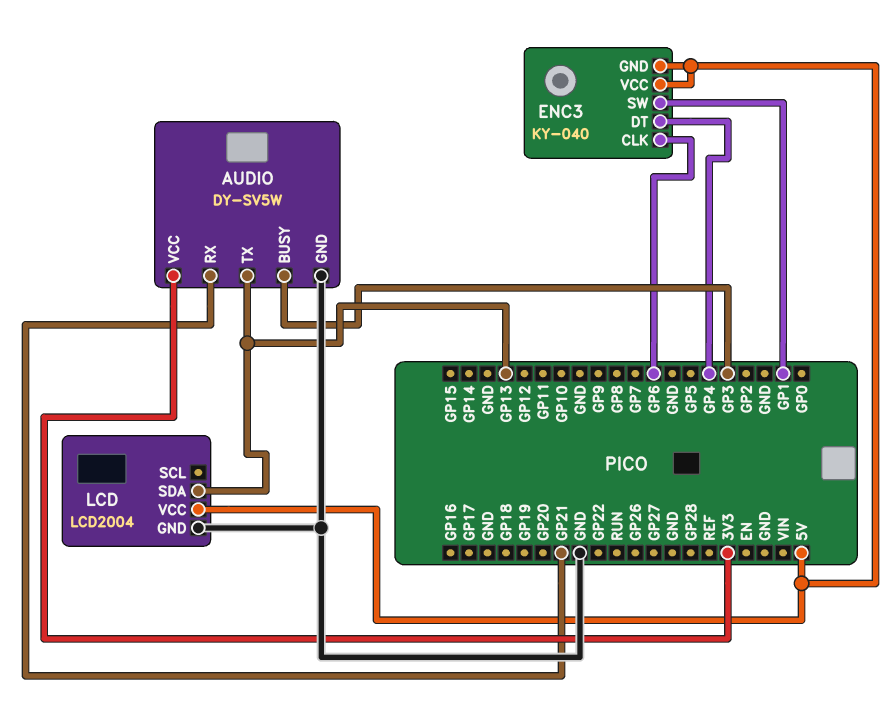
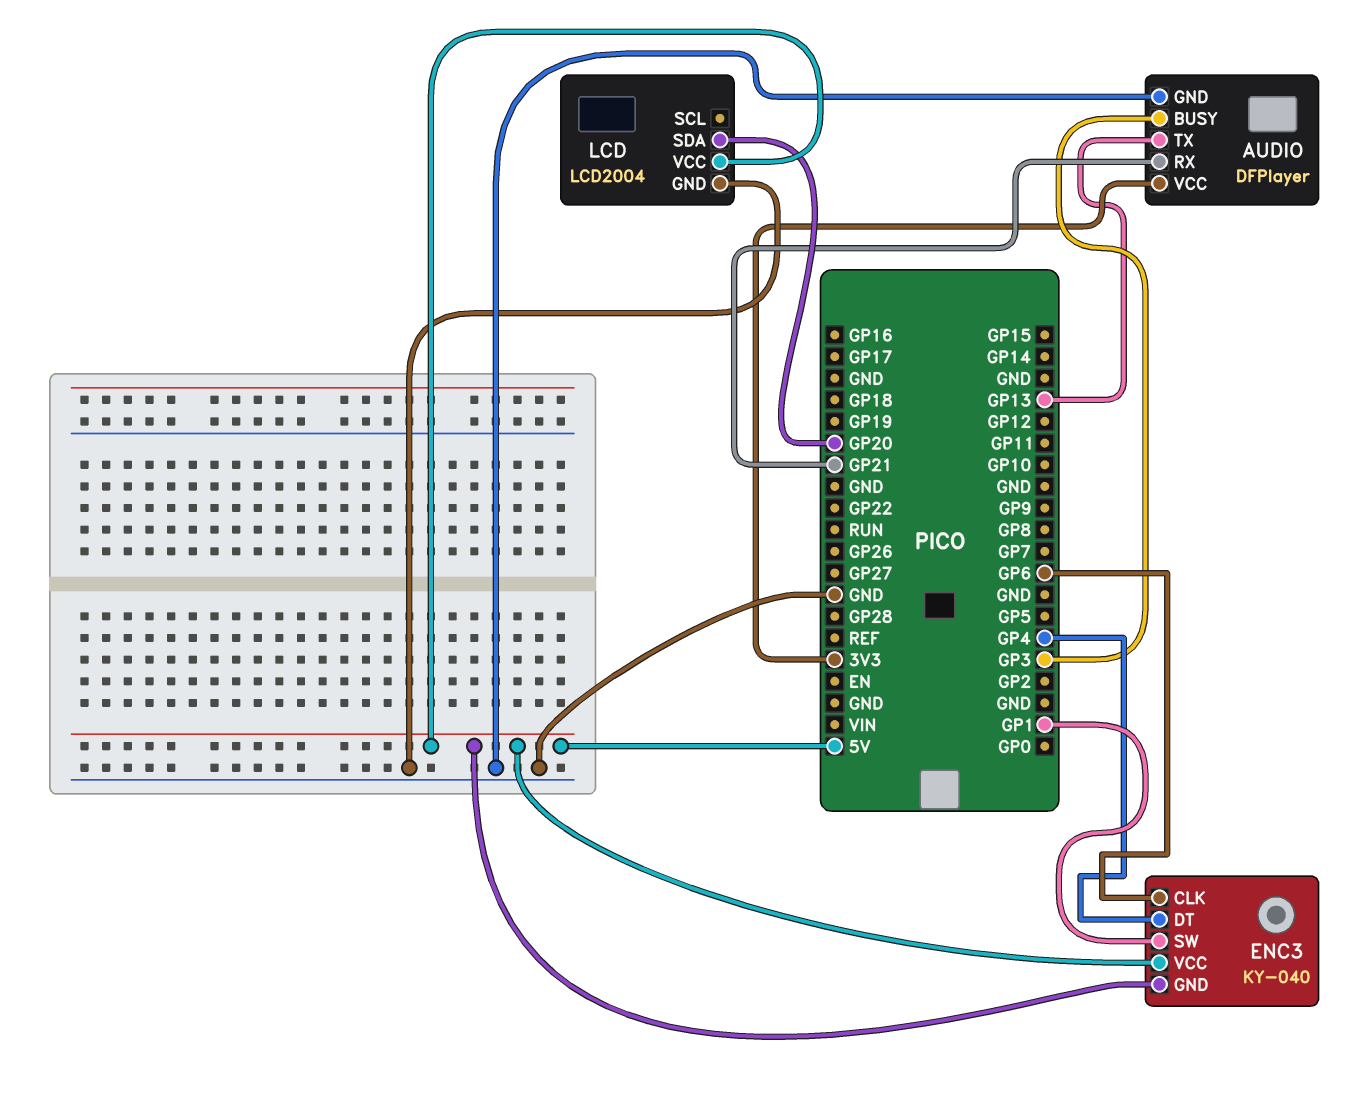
AUDIO: DY-SV5W -> DFPlayer
LCD pin SDA: GP13 -> GP20

